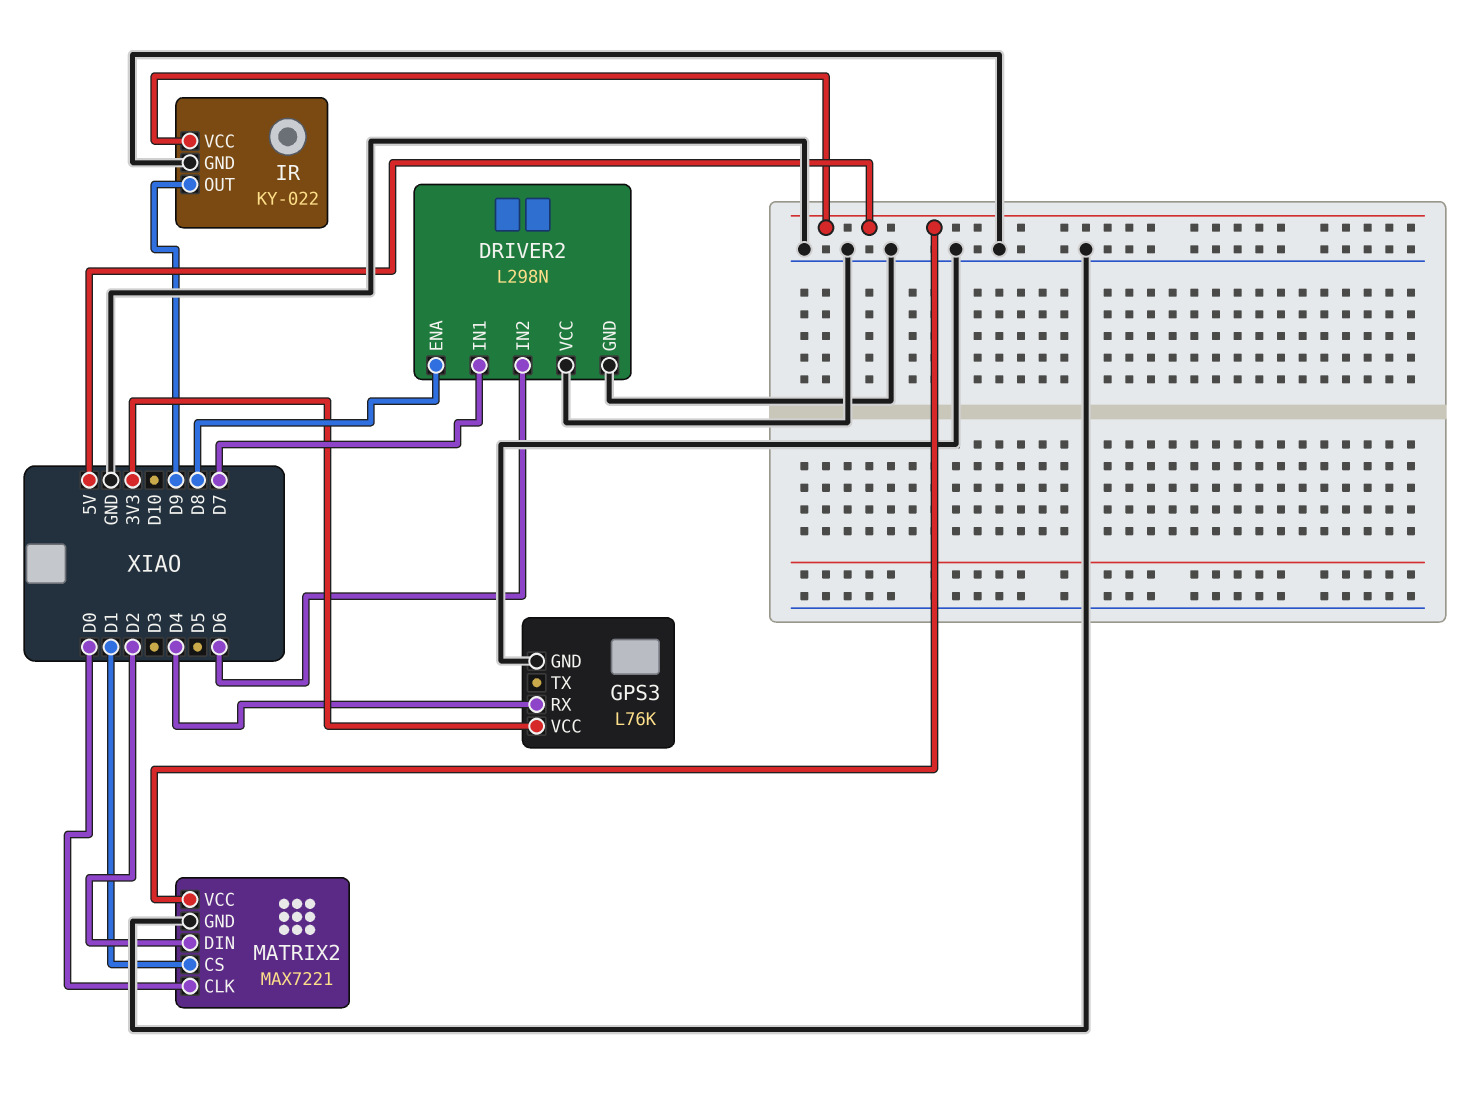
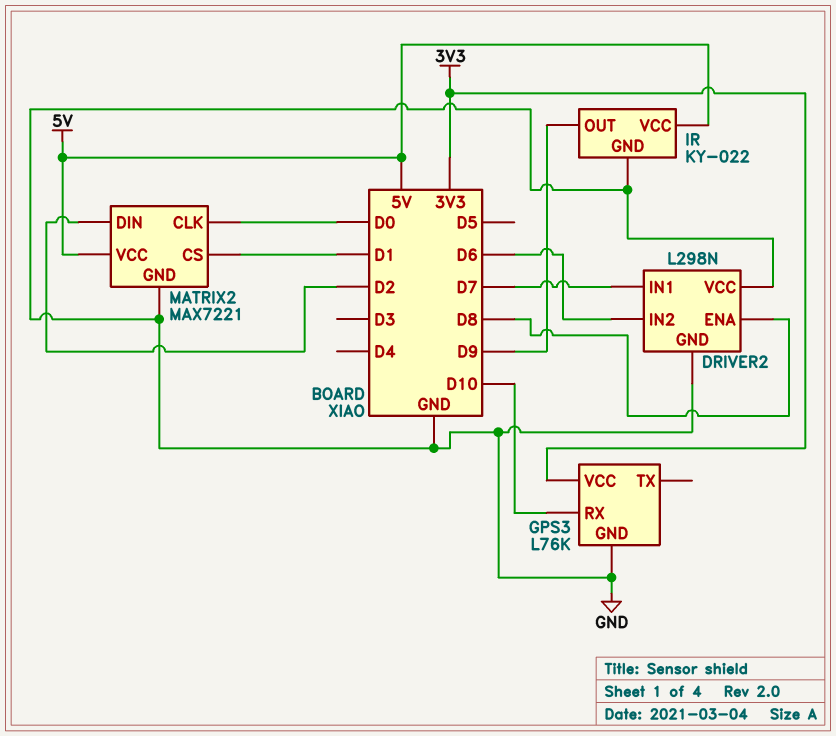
GPS3 pin RX: D4 -> D10

